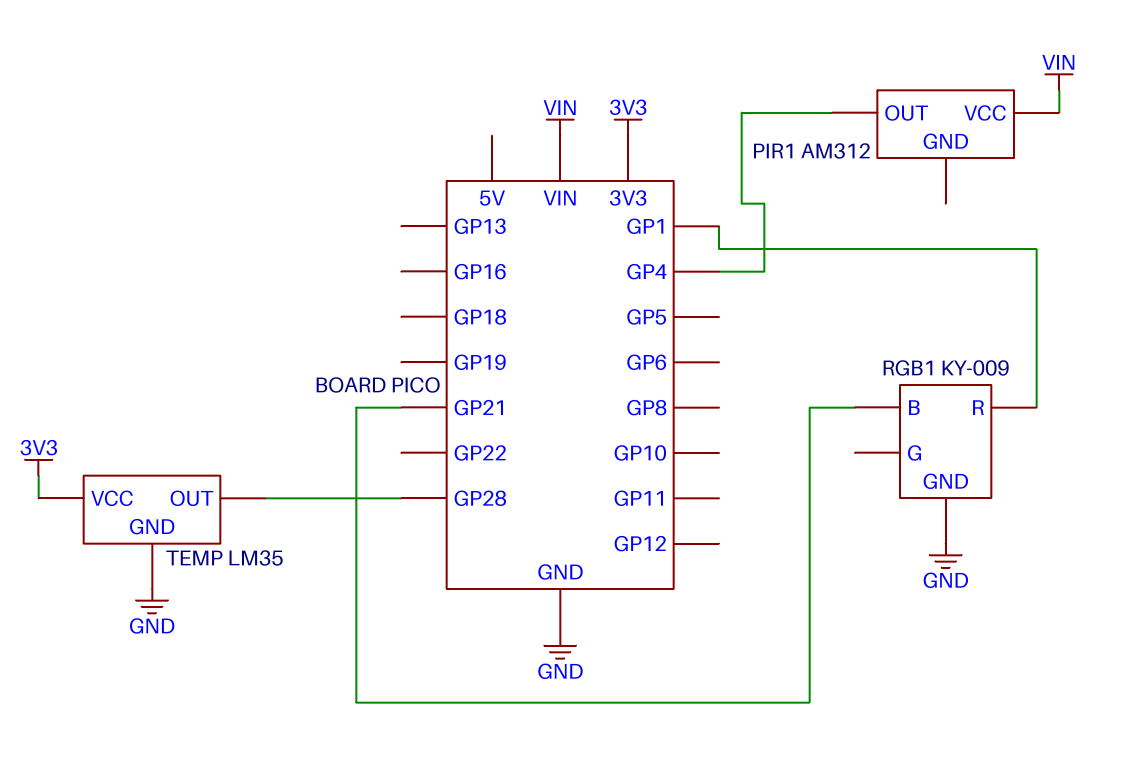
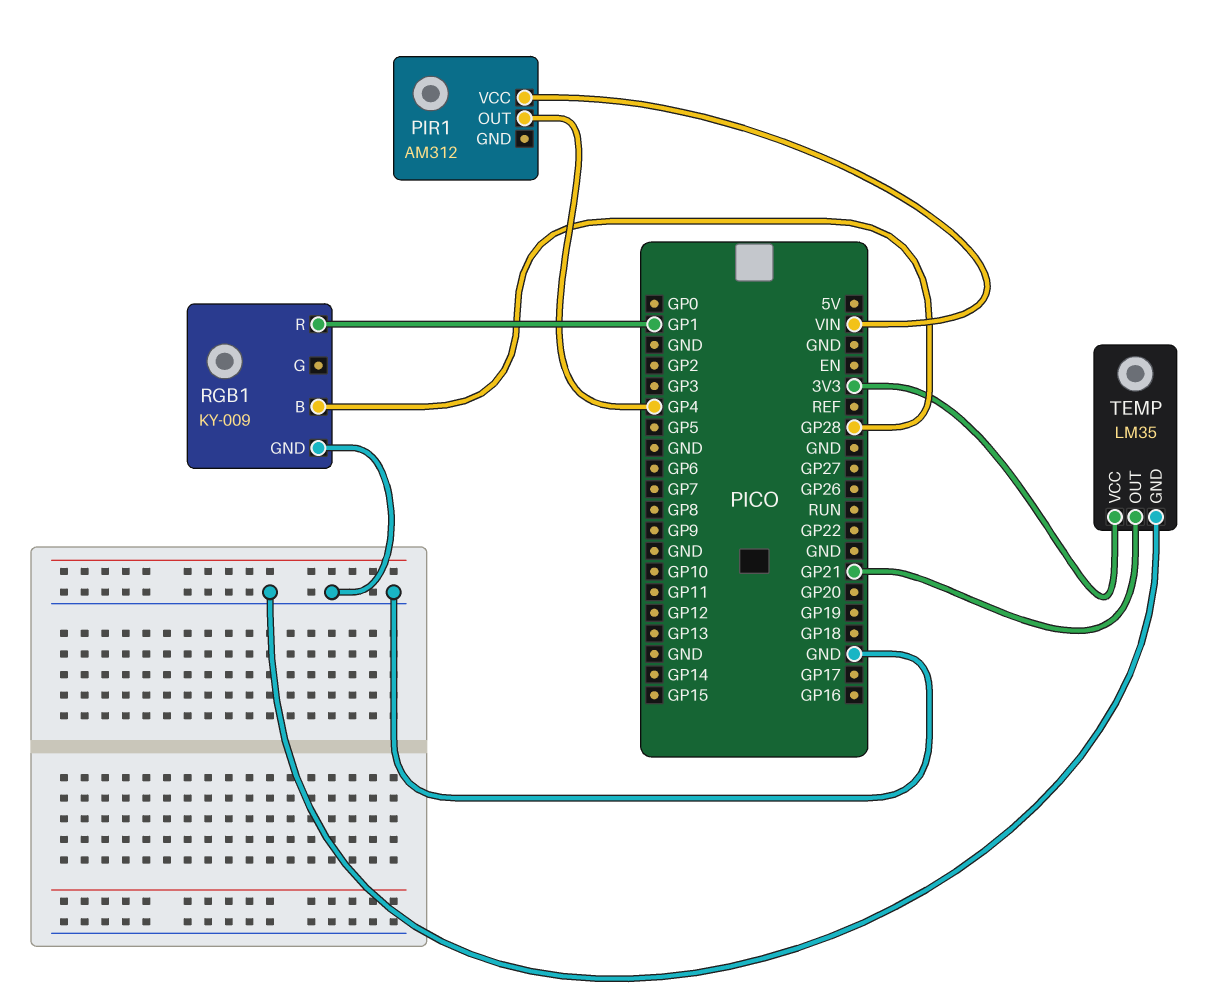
RGB1 pin B: GP21 -> GP28
TEMP pin OUT: GP28 -> GP21

